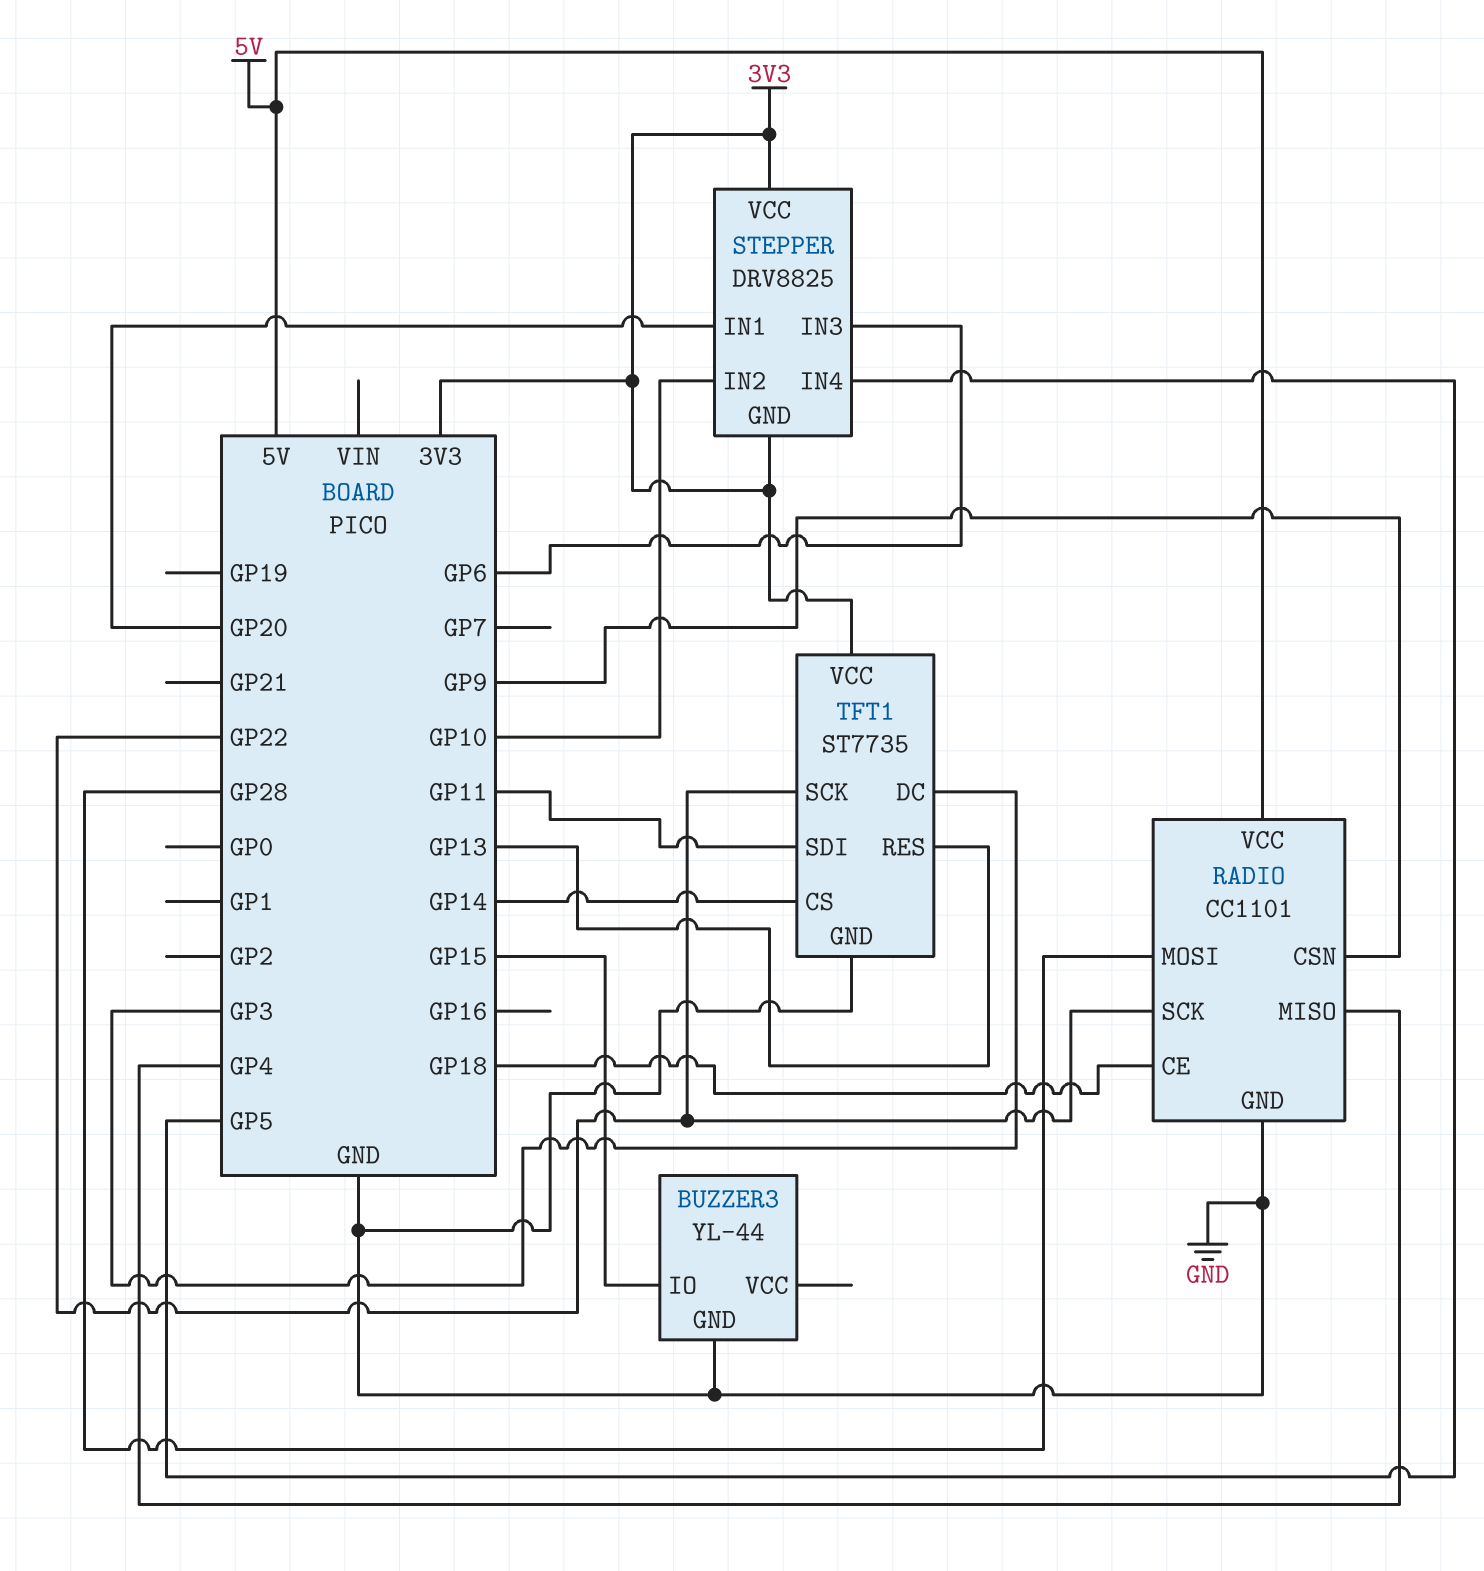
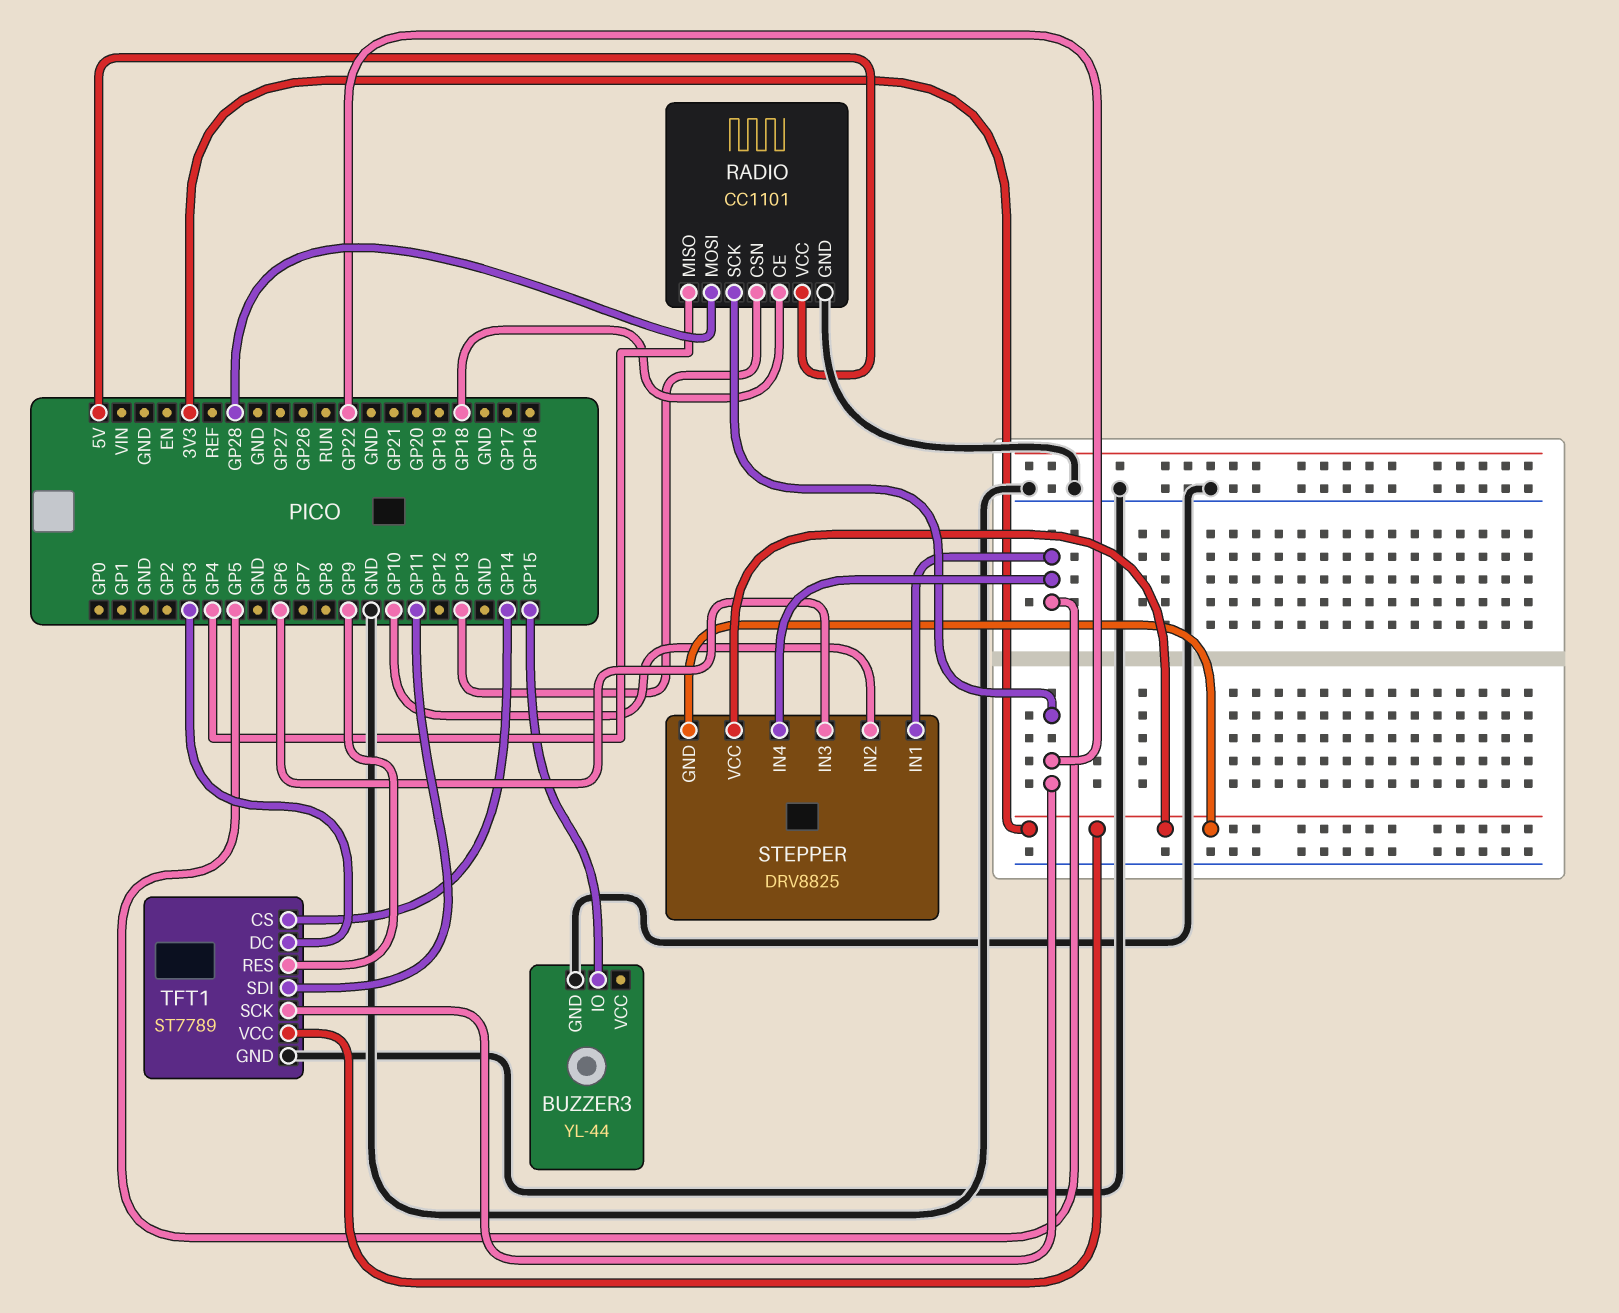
RADIO pin CSN: GP9 -> GP13
STEPPER pin IN1: GP20 -> GP5
TFT1: ST7735 -> ST7789
TFT1 pin RES: GP13 -> GP9

